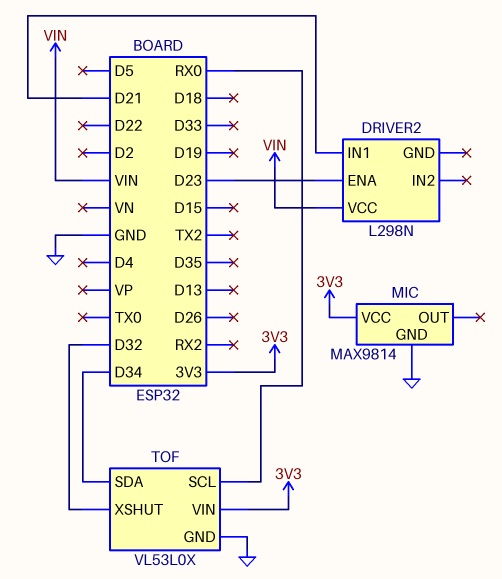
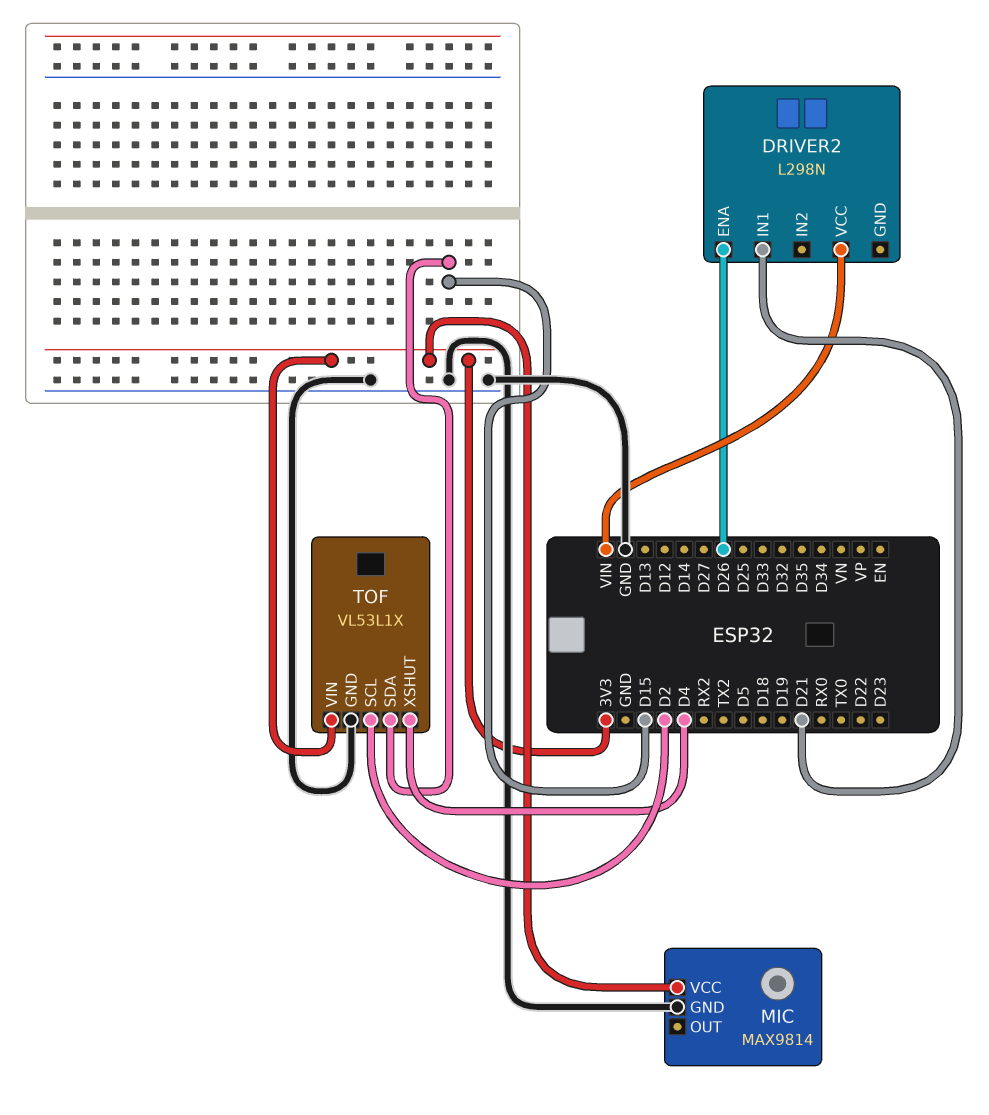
DRIVER2 pin ENA: D23 -> D26
TOF: VL53L0X -> VL53L1X
TOF pin SCL: RX0 -> D2
TOF pin SDA: D34 -> D15
TOF pin XSHUT: D32 -> D4

